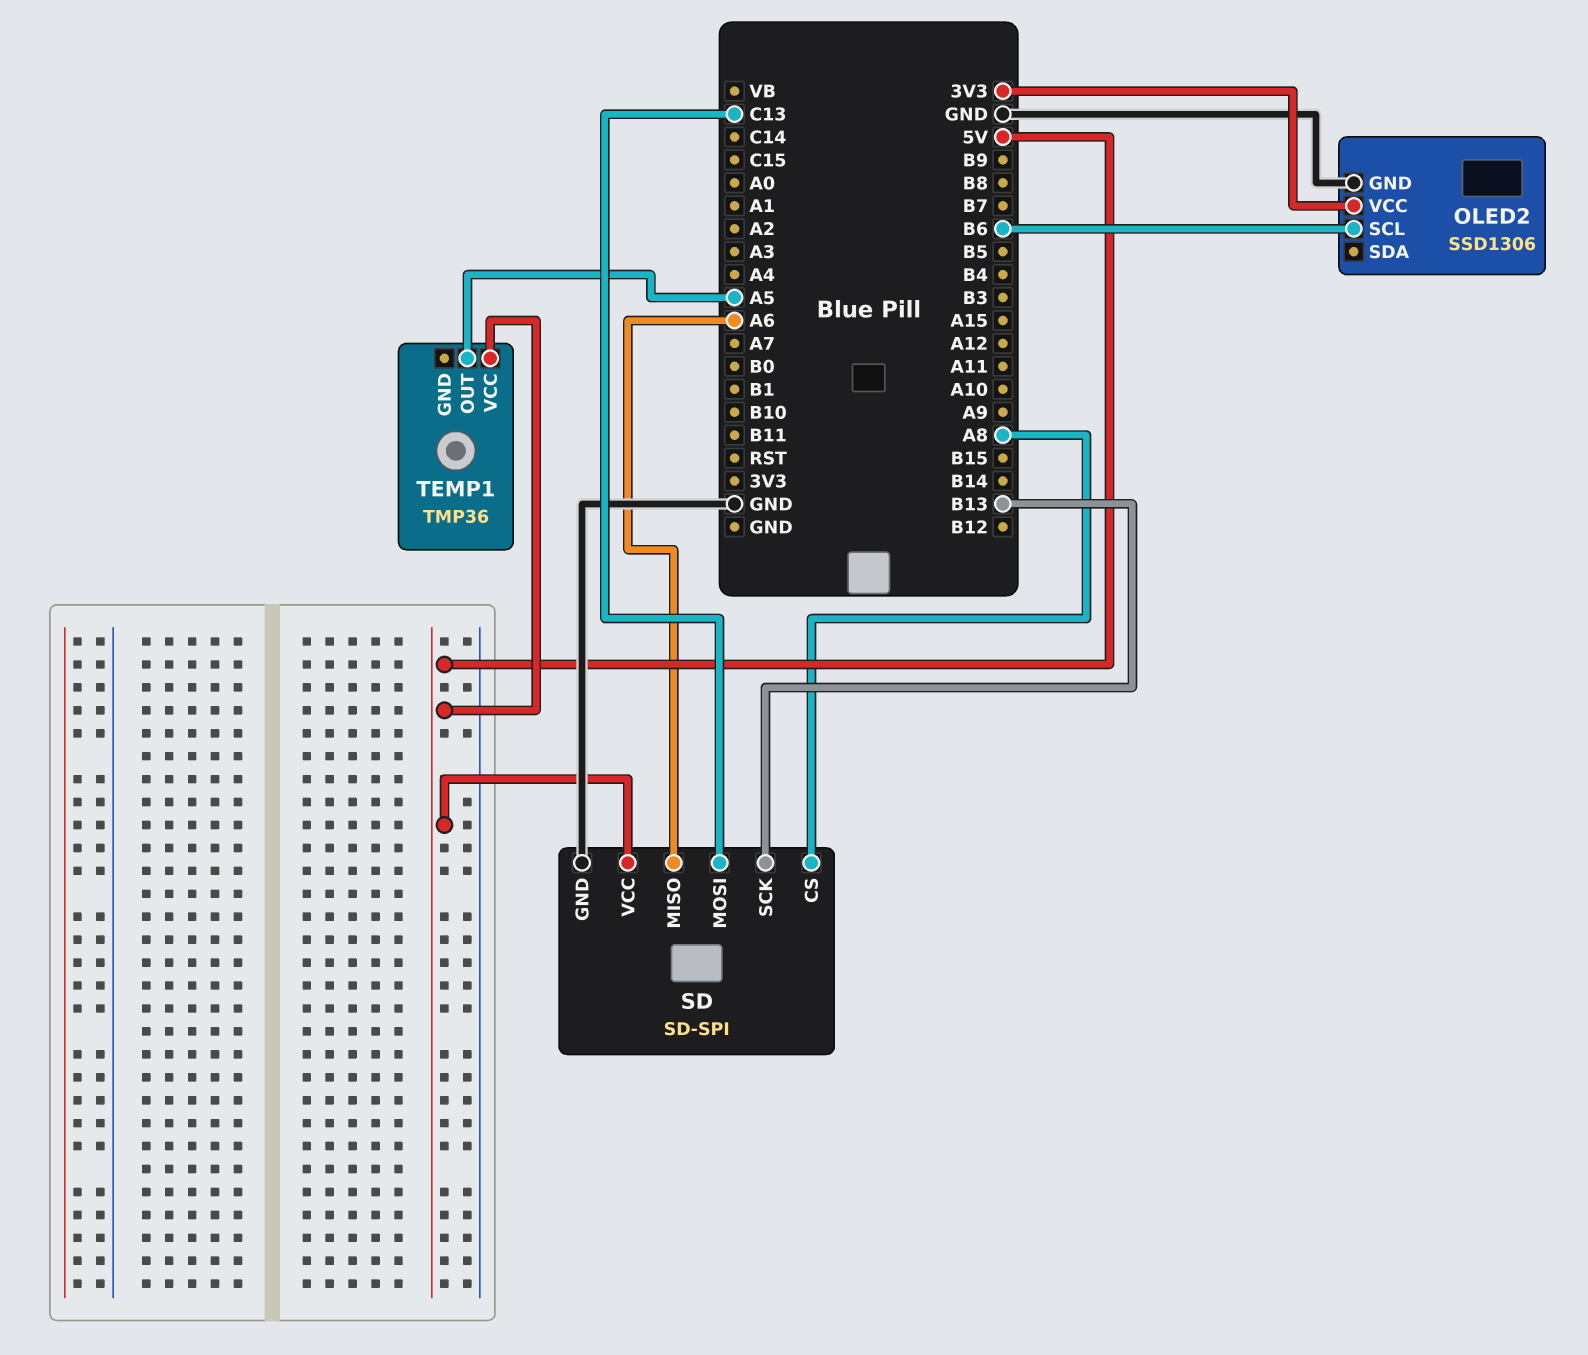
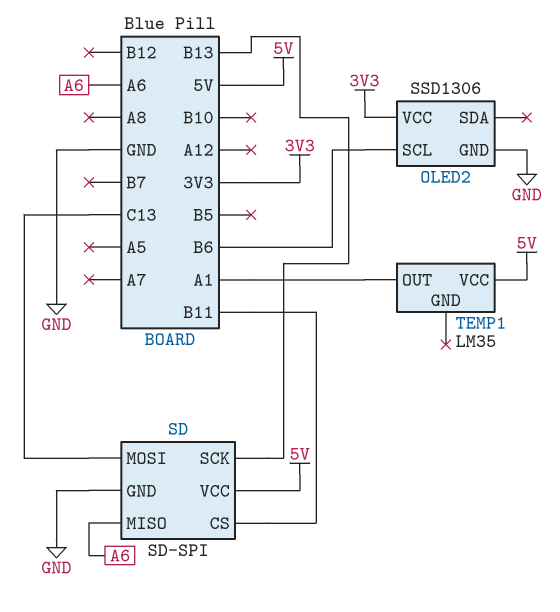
SD pin CS: A8 -> B11
TEMP1: TMP36 -> LM35
TEMP1 pin OUT: A5 -> A1

